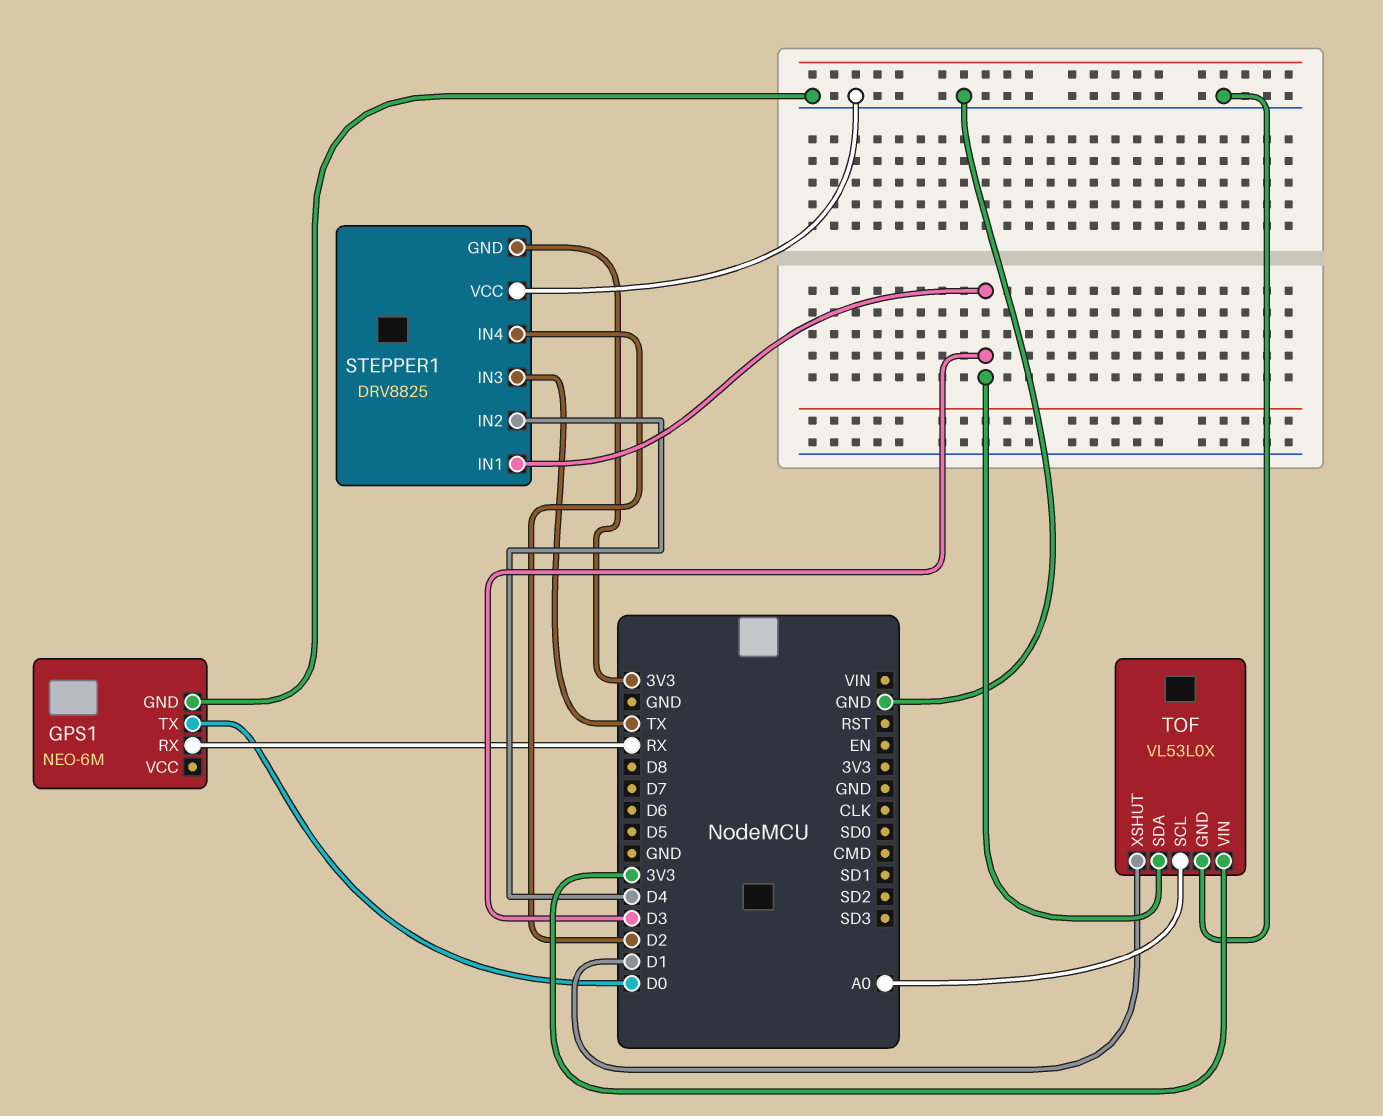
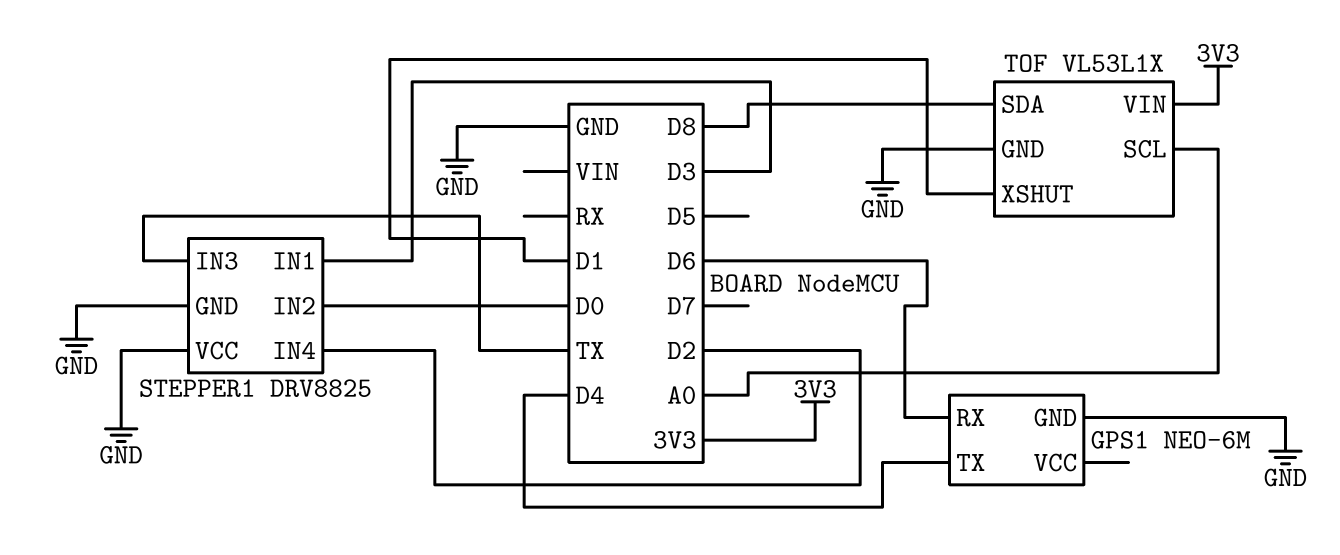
GPS1 pin RX: RX -> D6
GPS1 pin TX: D0 -> D4
STEPPER1 pin GND: 3V3 -> GND
STEPPER1 pin IN2: D4 -> D0
TOF: VL53L0X -> VL53L1X
TOF pin SDA: D3 -> D8

